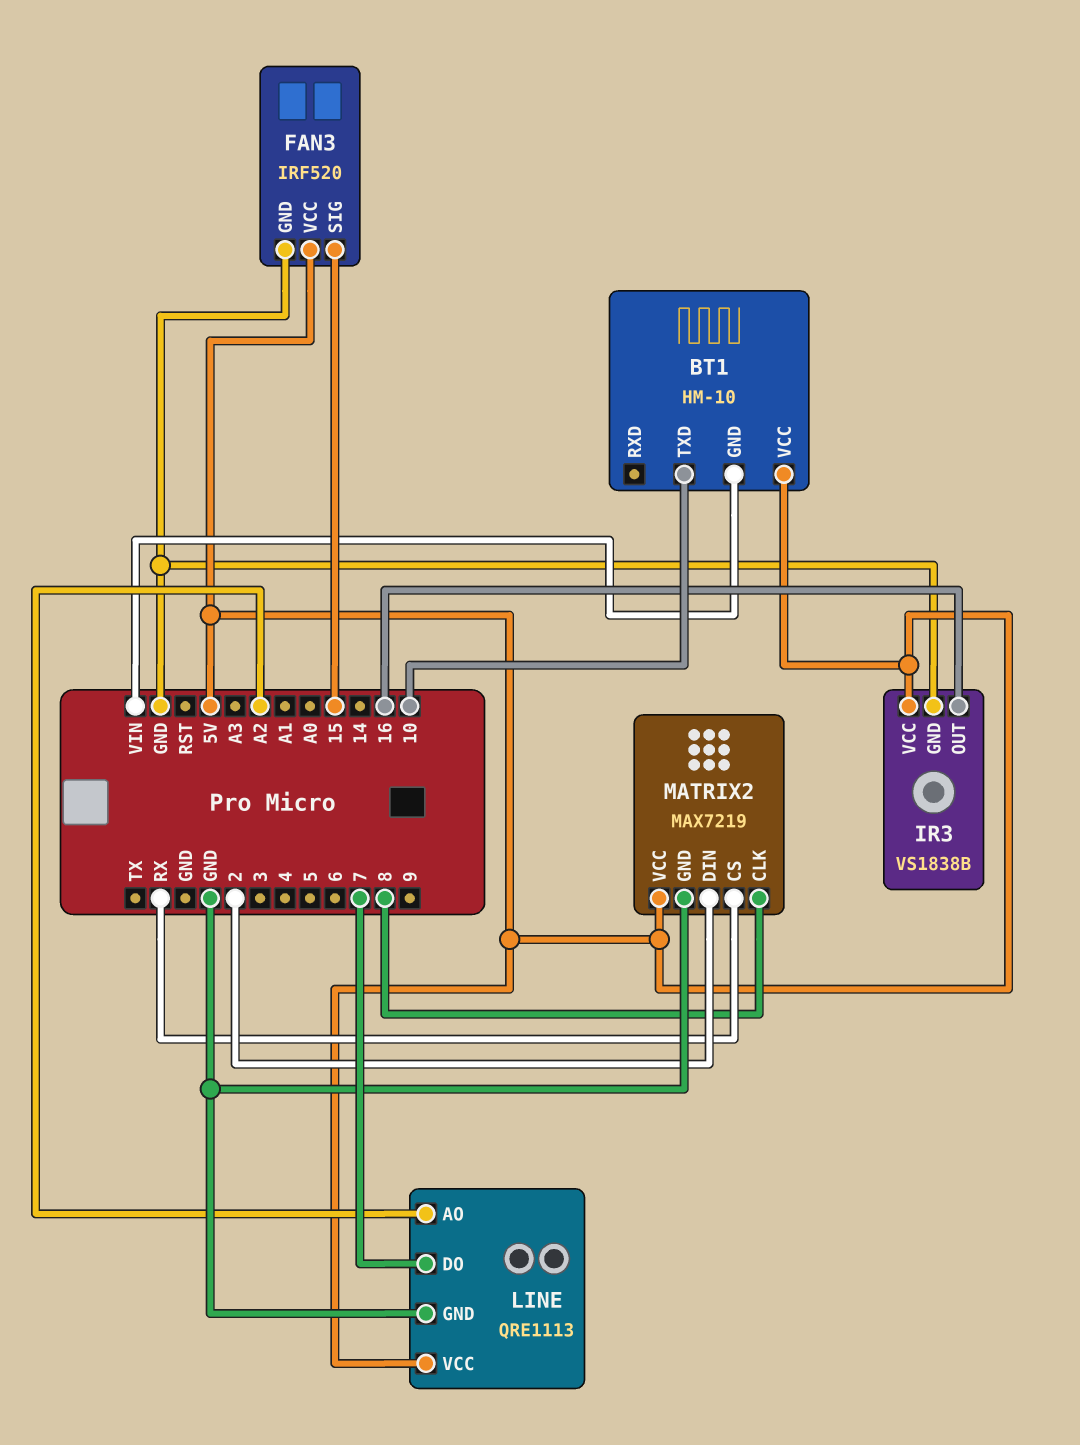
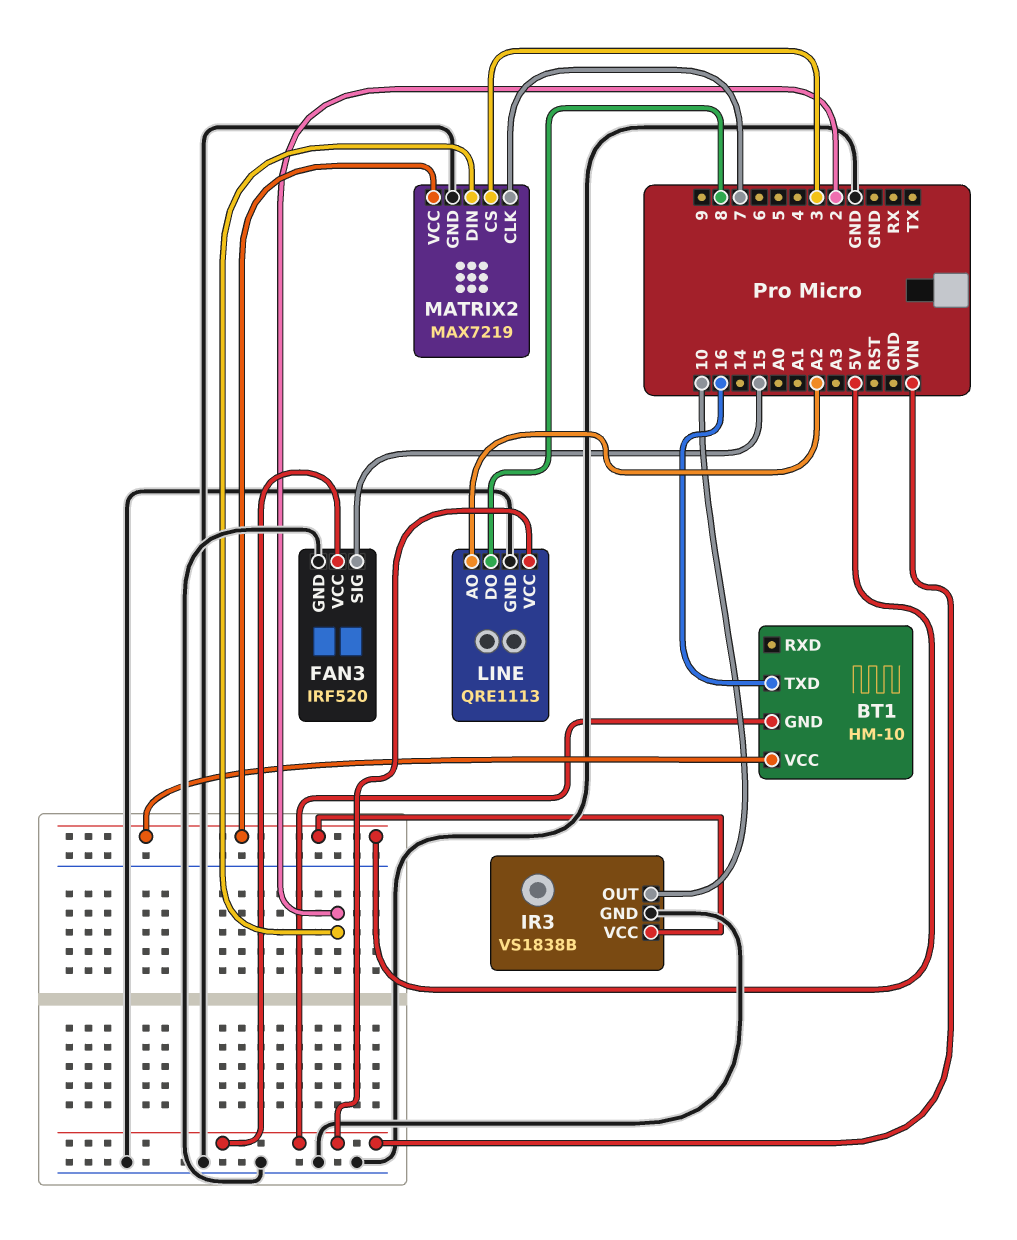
BT1 pin TXD: 10 -> 16
FAN3 pin VCC: 5V -> VIN
IR3 pin OUT: 16 -> 10
LINE pin DO: 7 -> 8
LINE pin VCC: 5V -> VIN
MATRIX2 pin CLK: 8 -> 7
MATRIX2 pin CS: RX -> 3

